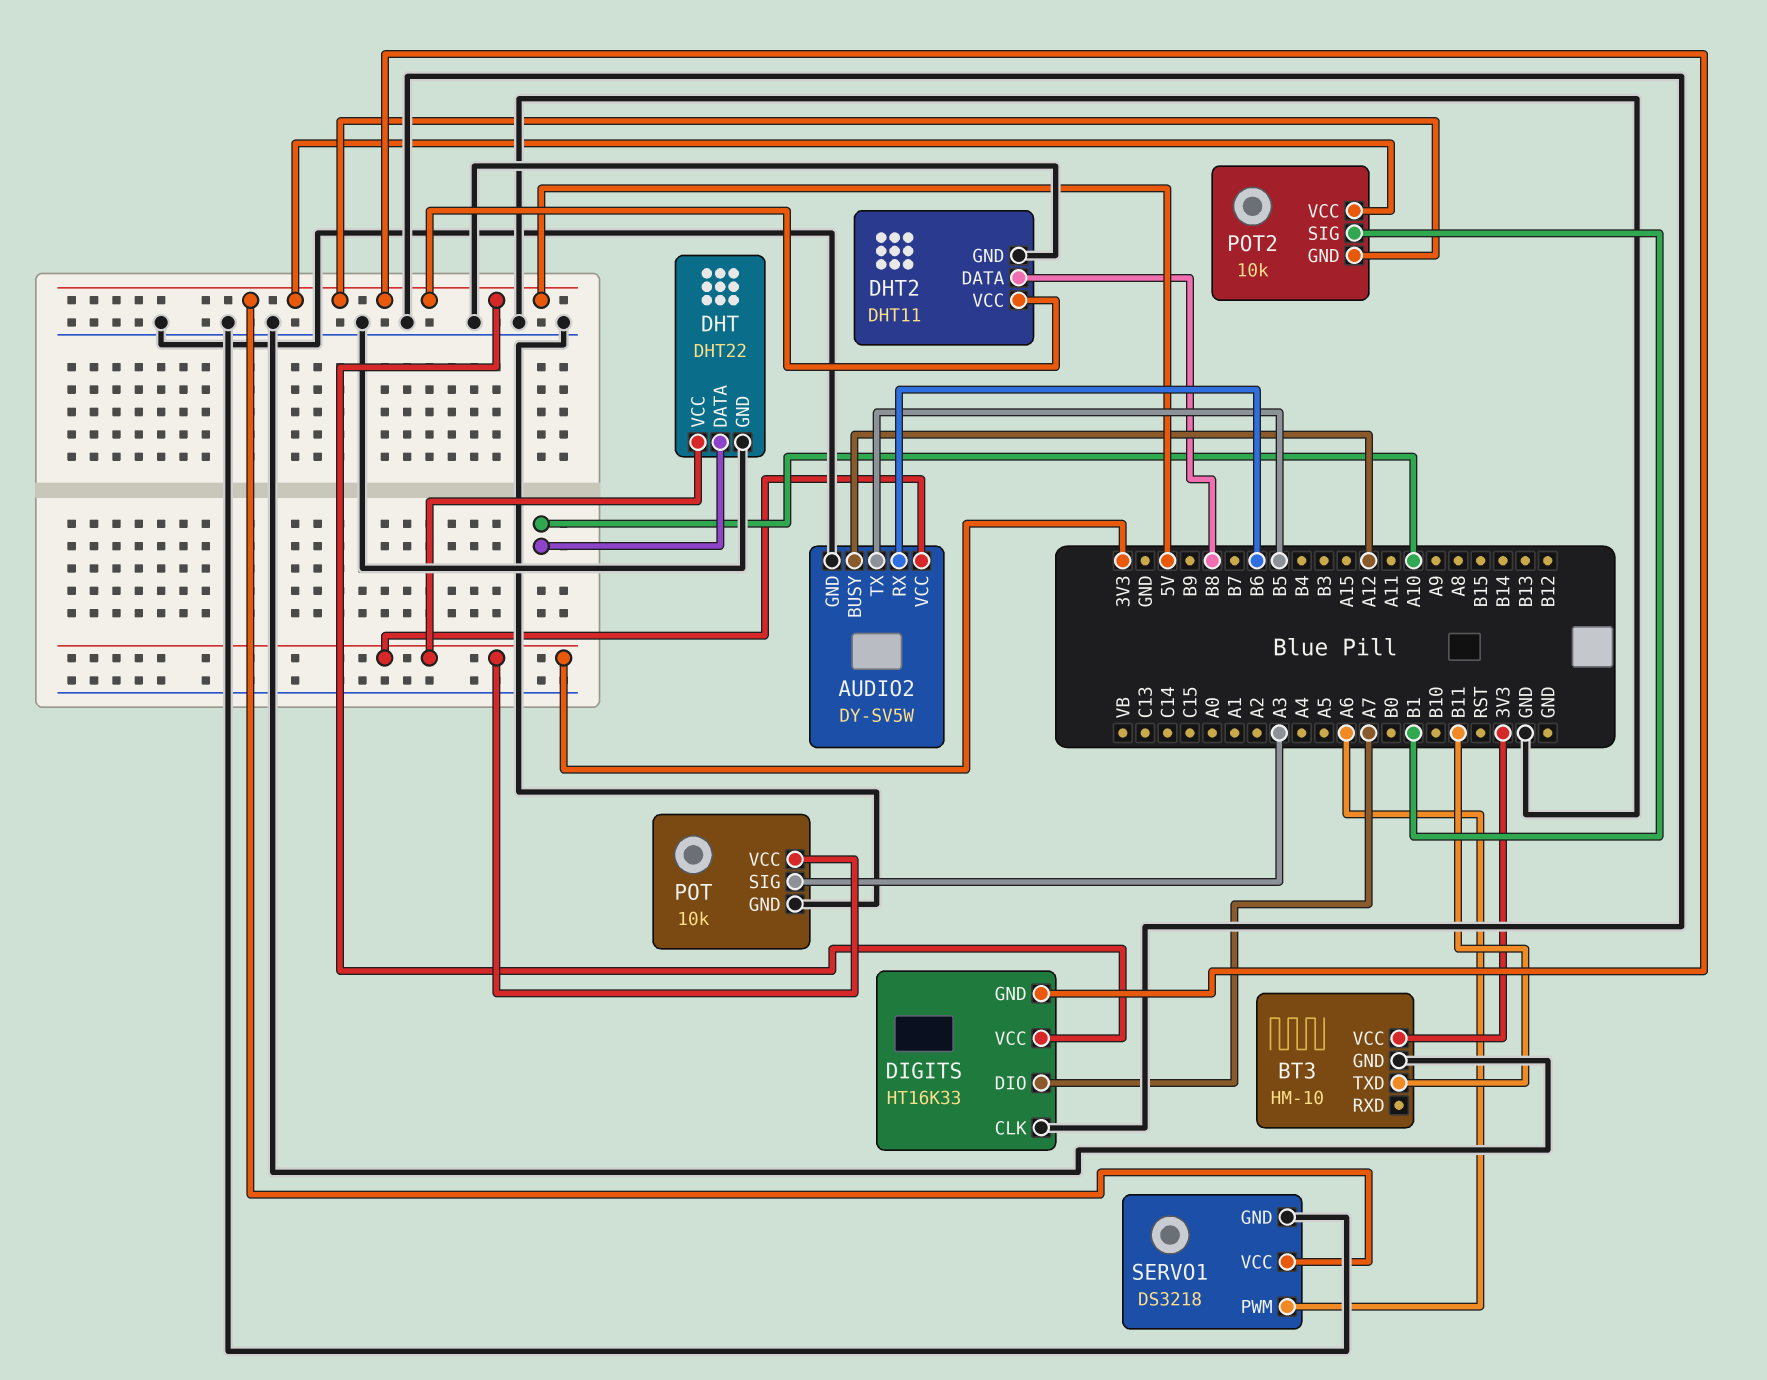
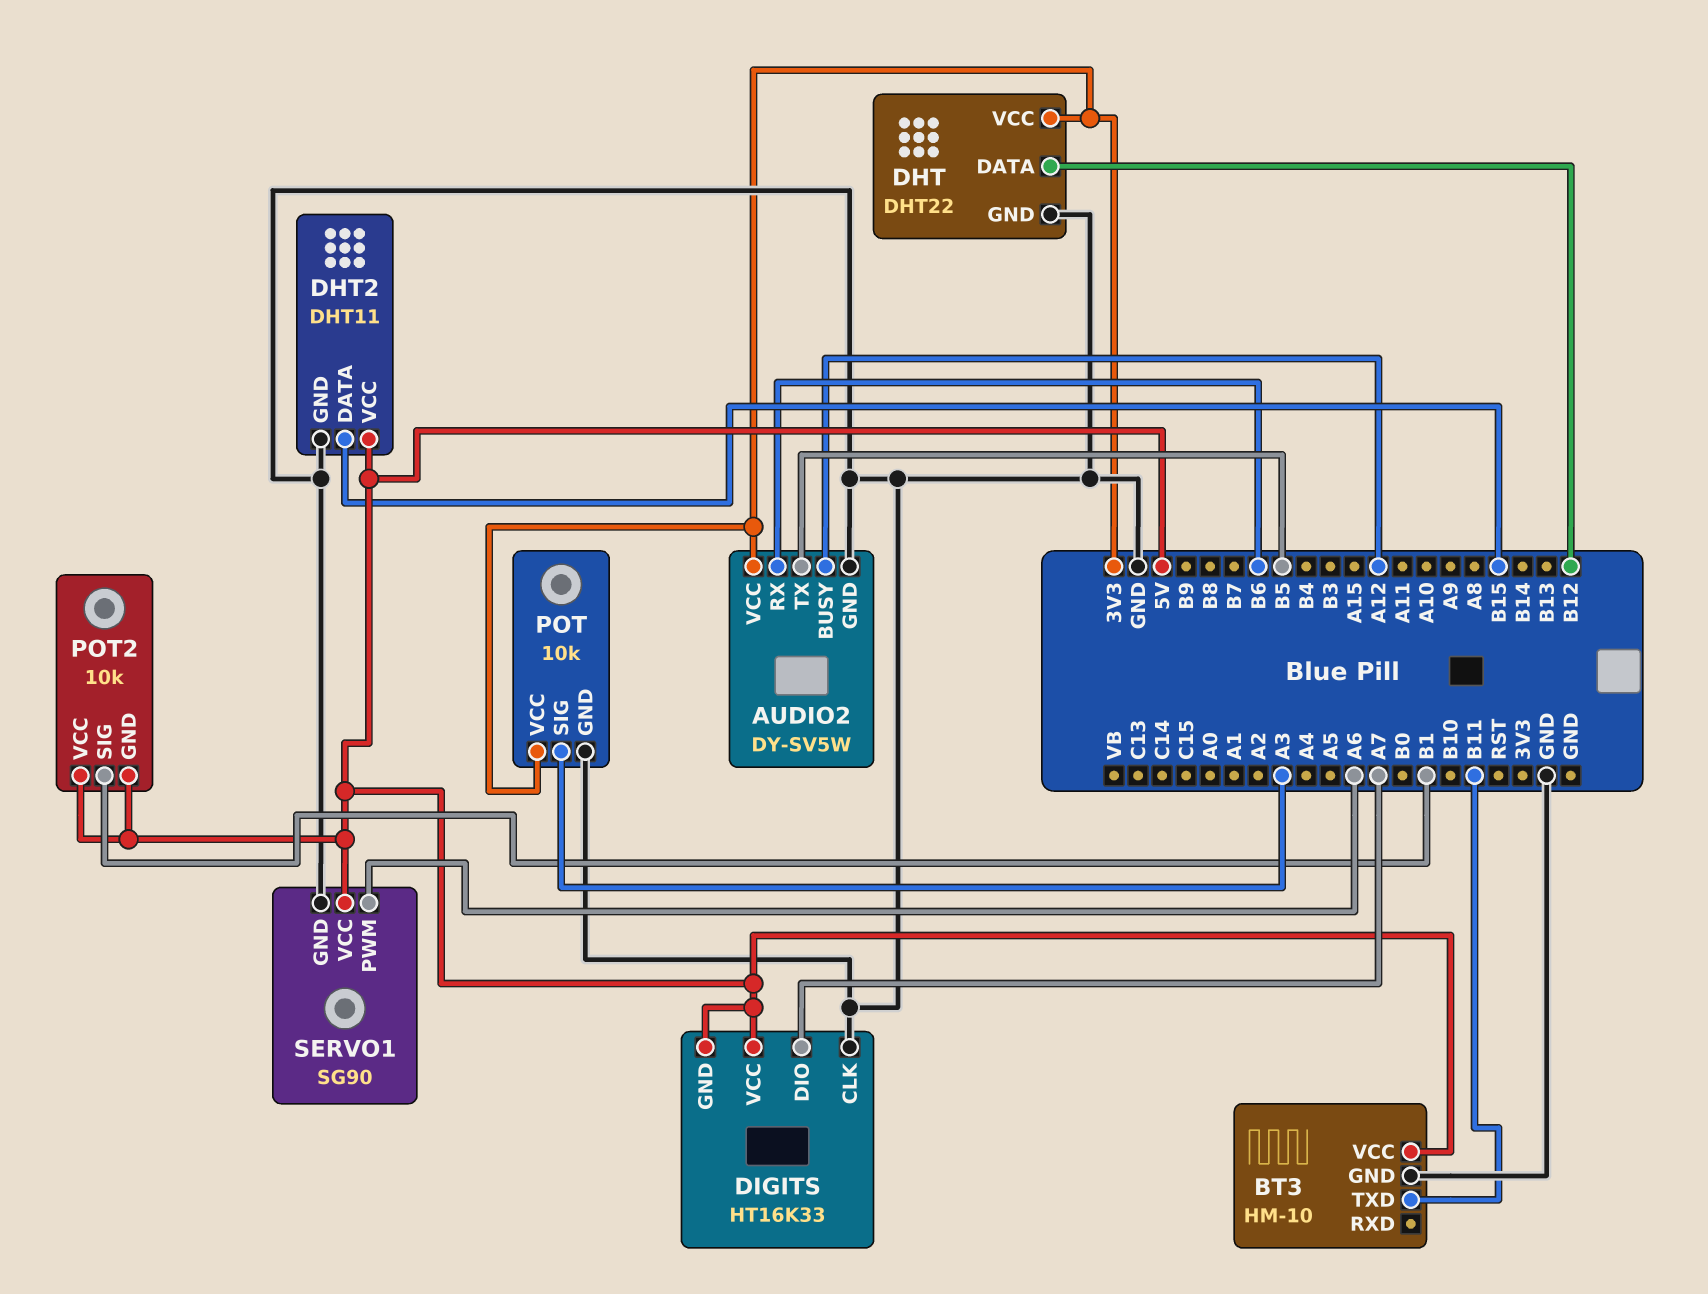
BT3 pin VCC: 3V3 -> 5V
DHT pin DATA: A10 -> B12
DHT2 pin DATA: B8 -> B15
SERVO1: DS3218 -> SG90

